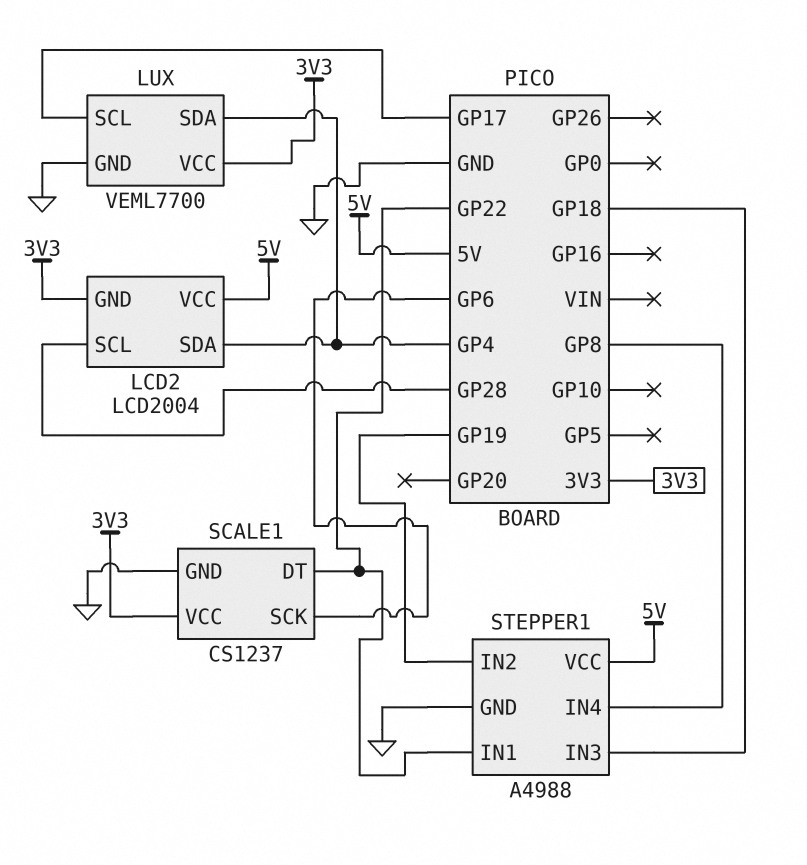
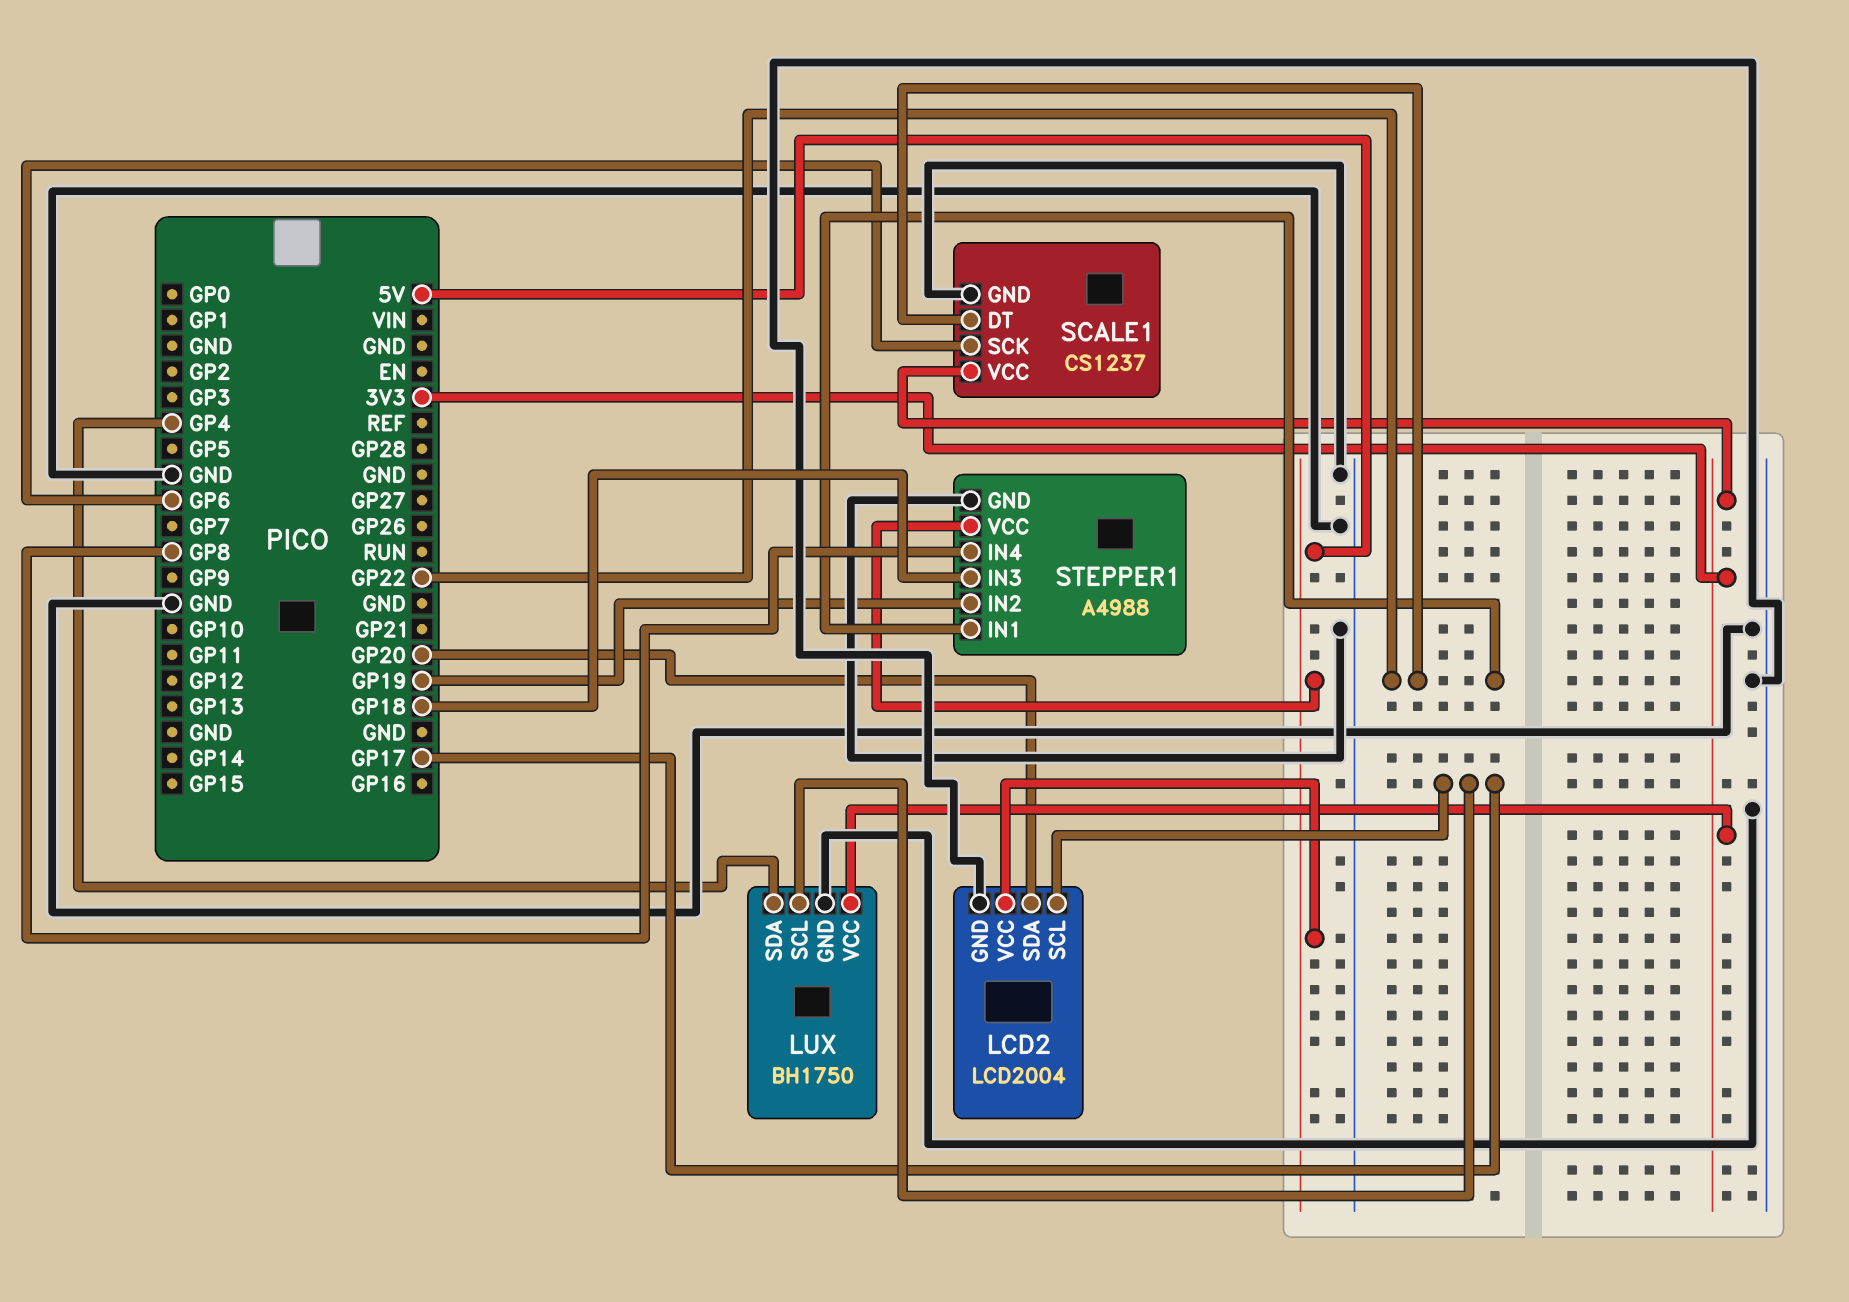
LCD2 pin GND: 3V3 -> GND
LCD2 pin SCL: GP28 -> GP17
LCD2 pin SDA: GP4 -> GP20
LUX: VEML7700 -> BH1750

